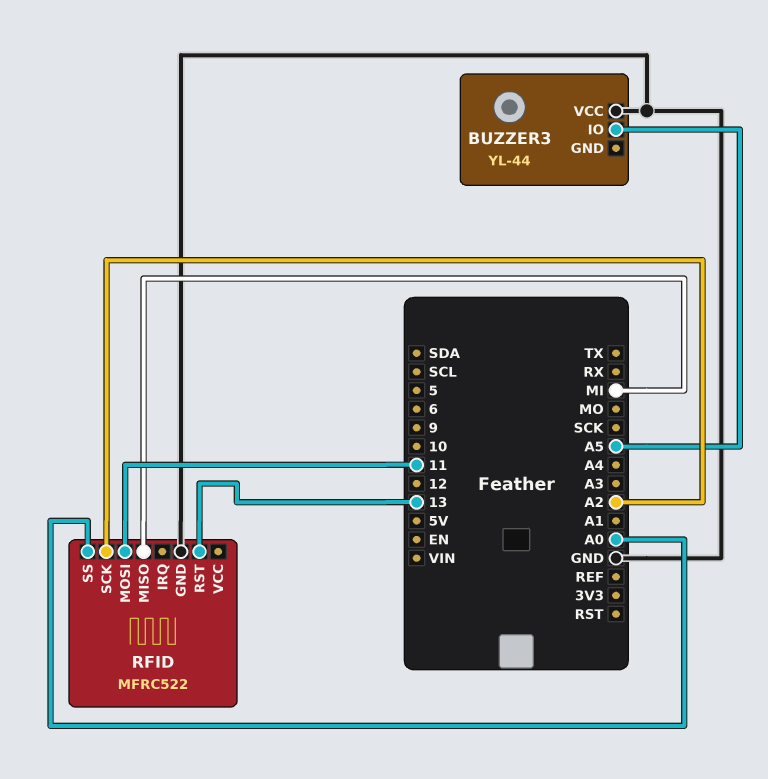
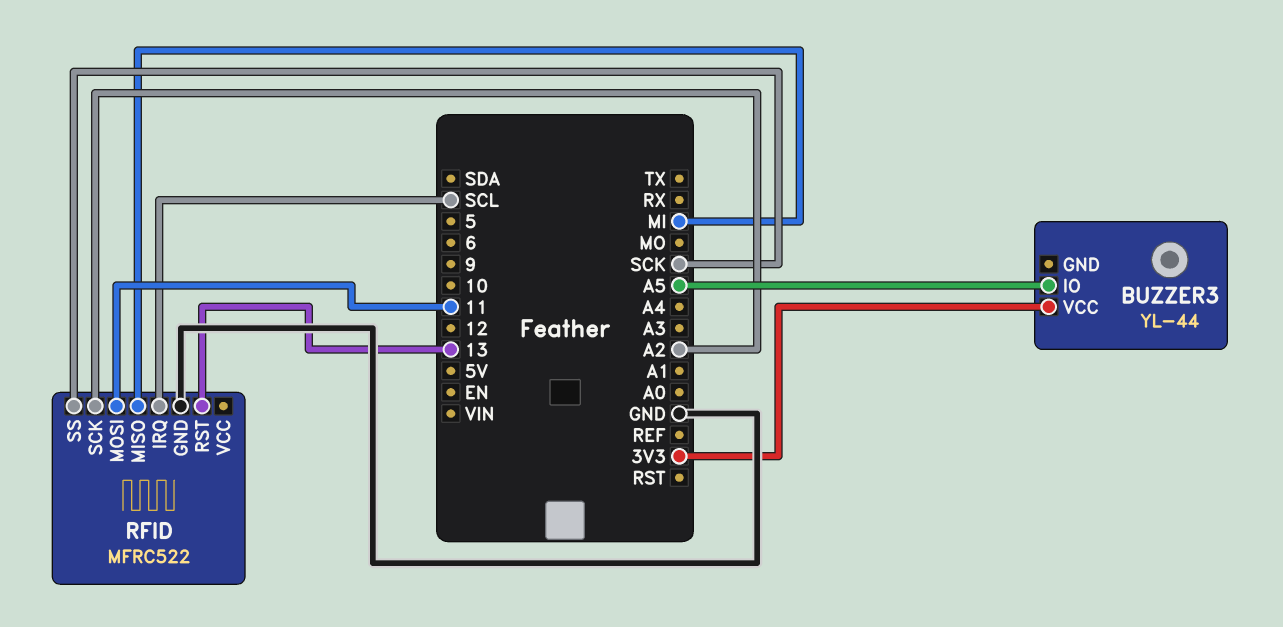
BUZZER3 pin VCC: GND -> 3V3
RFID pin IRQ: none -> SCL
RFID pin SS: A0 -> SCK

